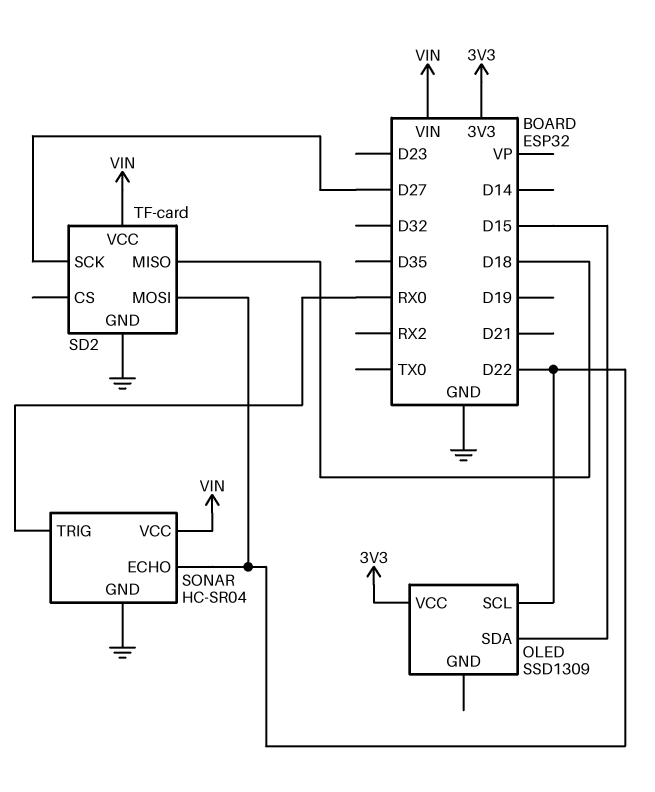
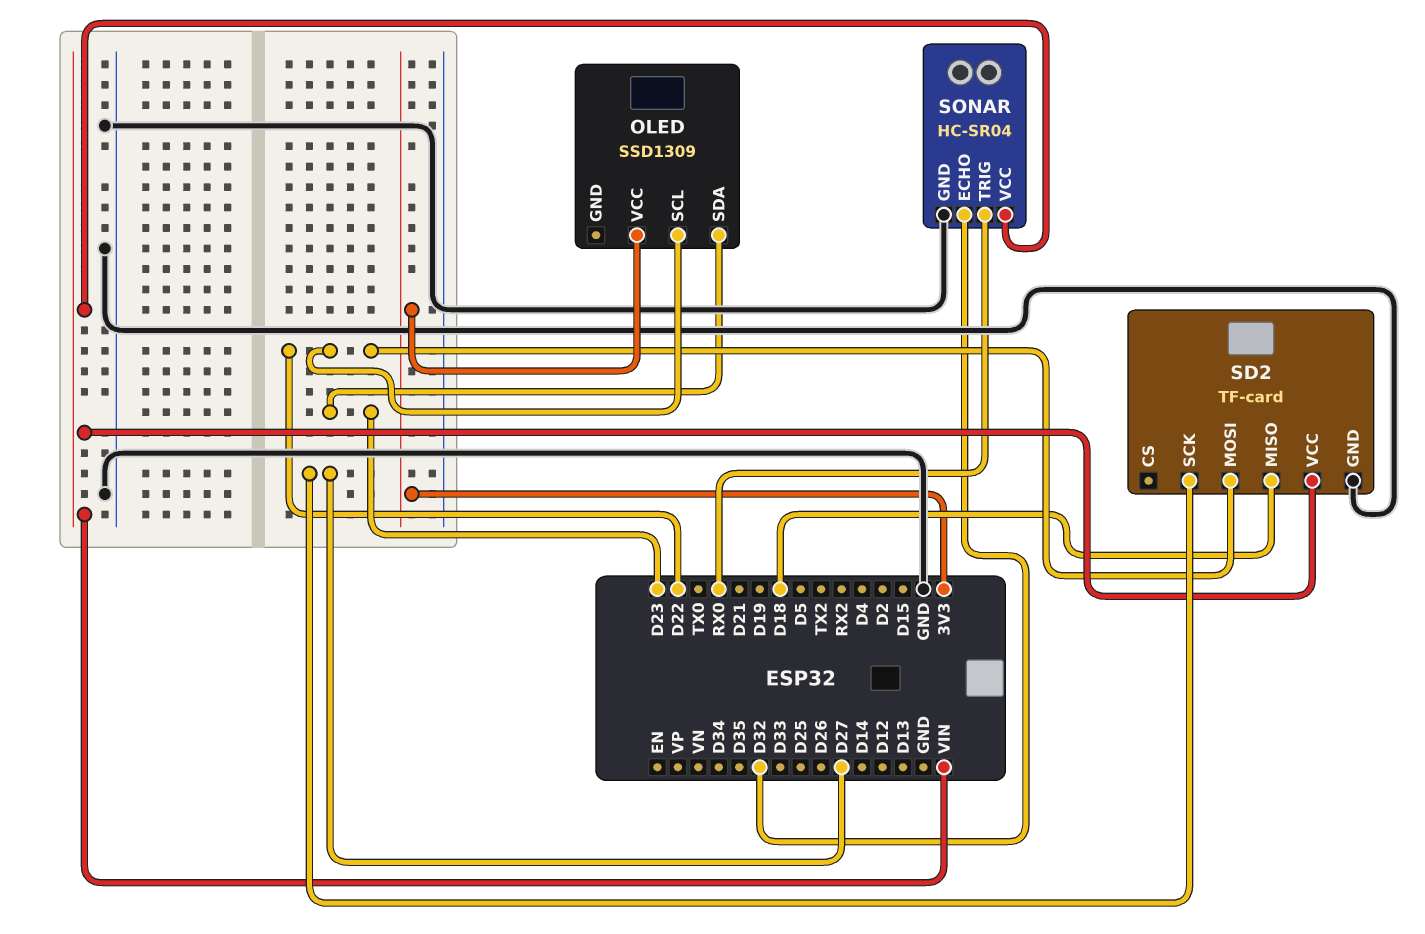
OLED pin SDA: D15 -> D23
SONAR pin ECHO: D22 -> D32

